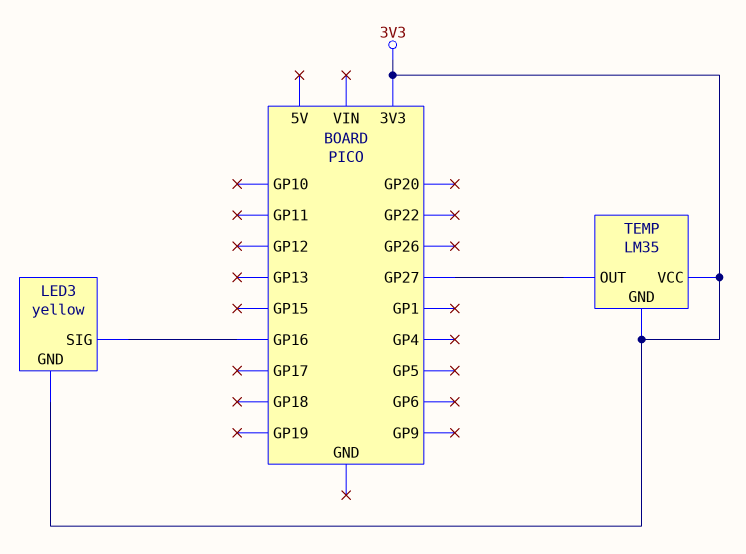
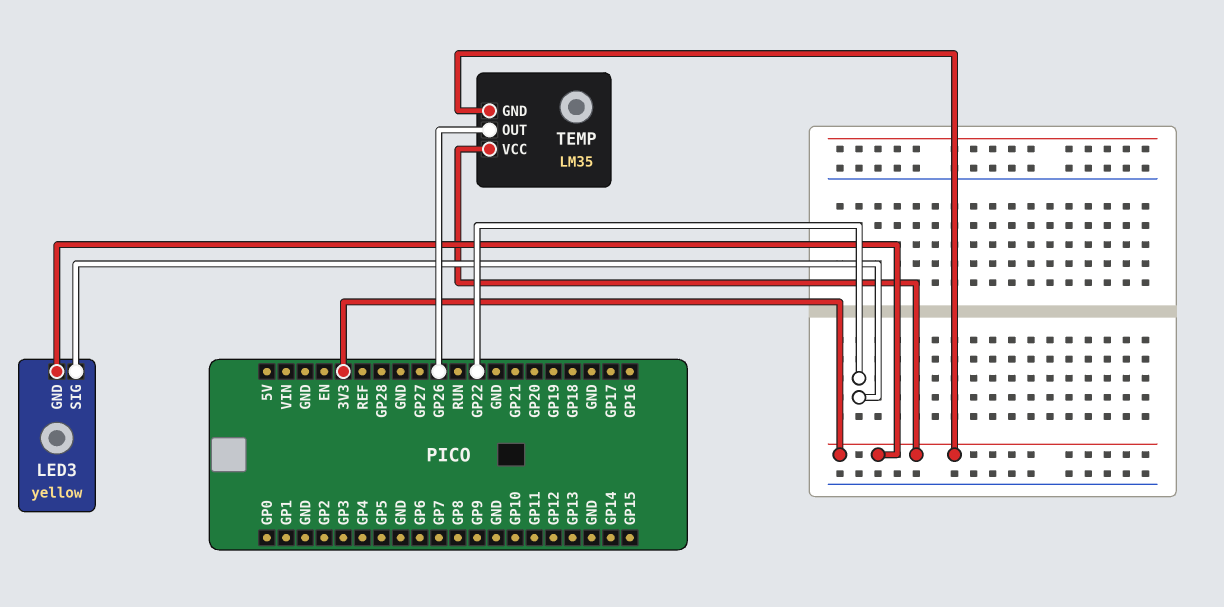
LED3 pin SIG: GP16 -> GP22
TEMP pin OUT: GP27 -> GP26

